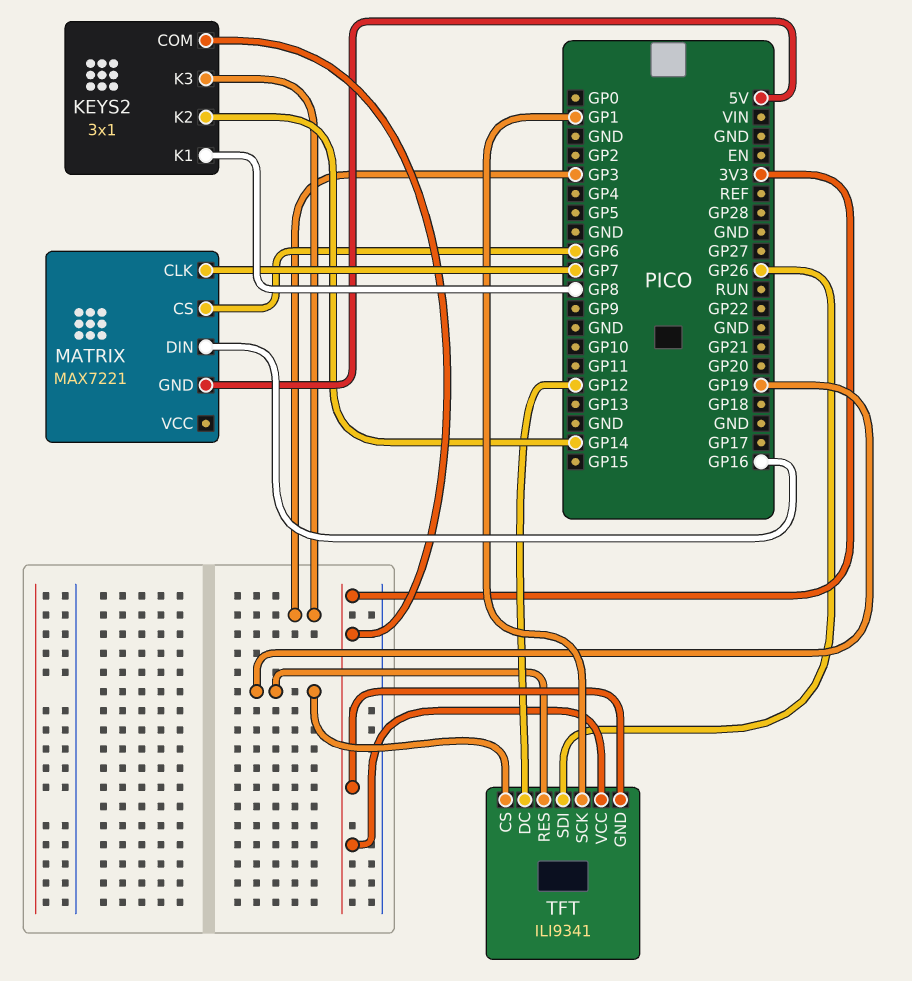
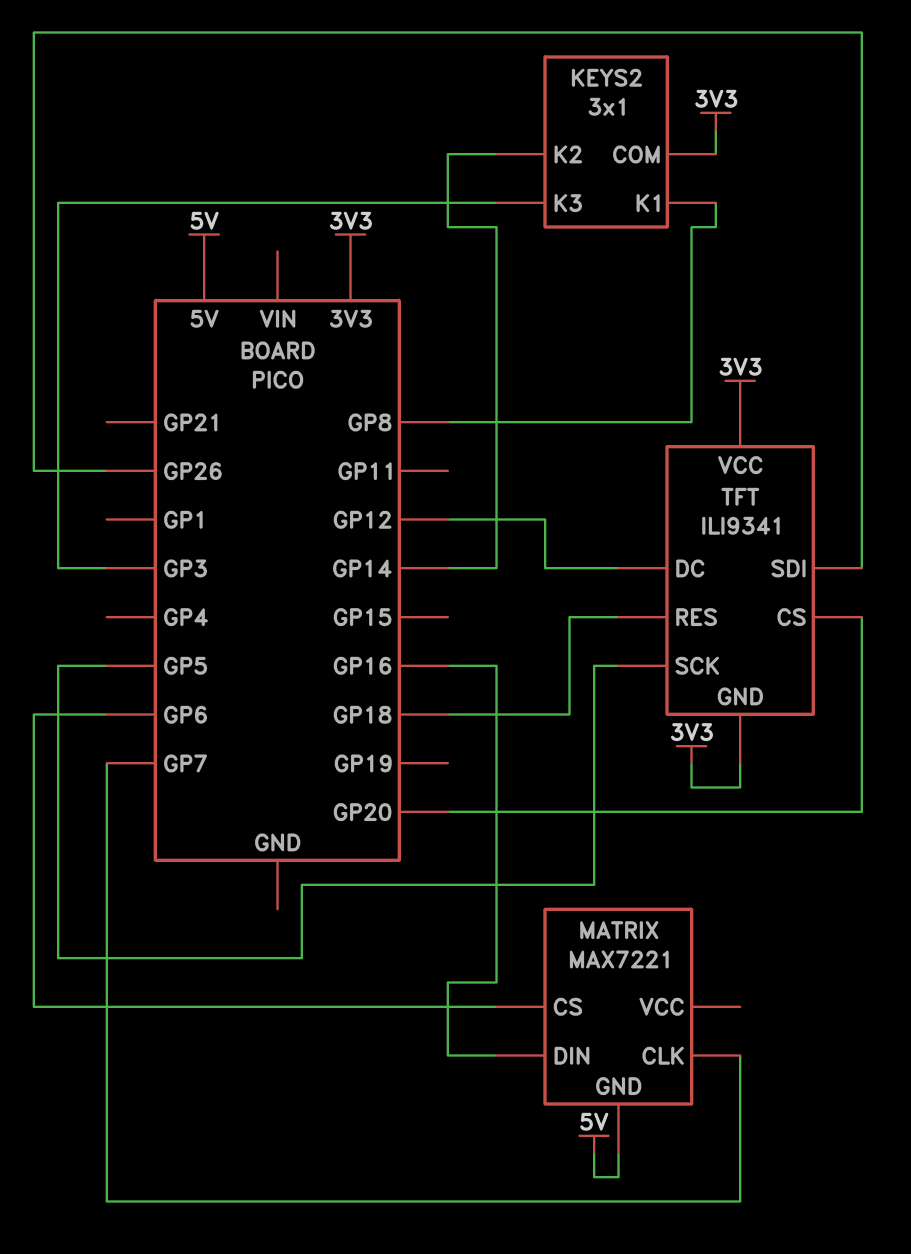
TFT pin CS: GP19 -> GP20
TFT pin RES: GP19 -> GP18
TFT pin SCK: GP1 -> GP5

